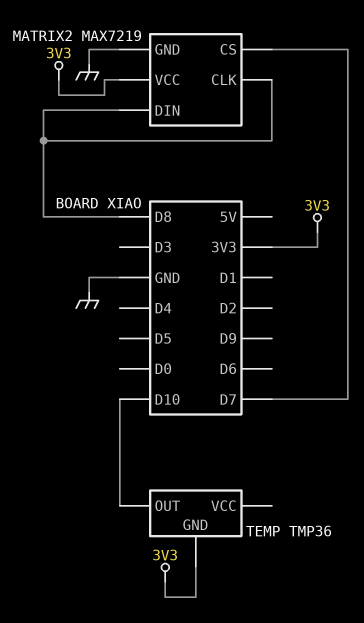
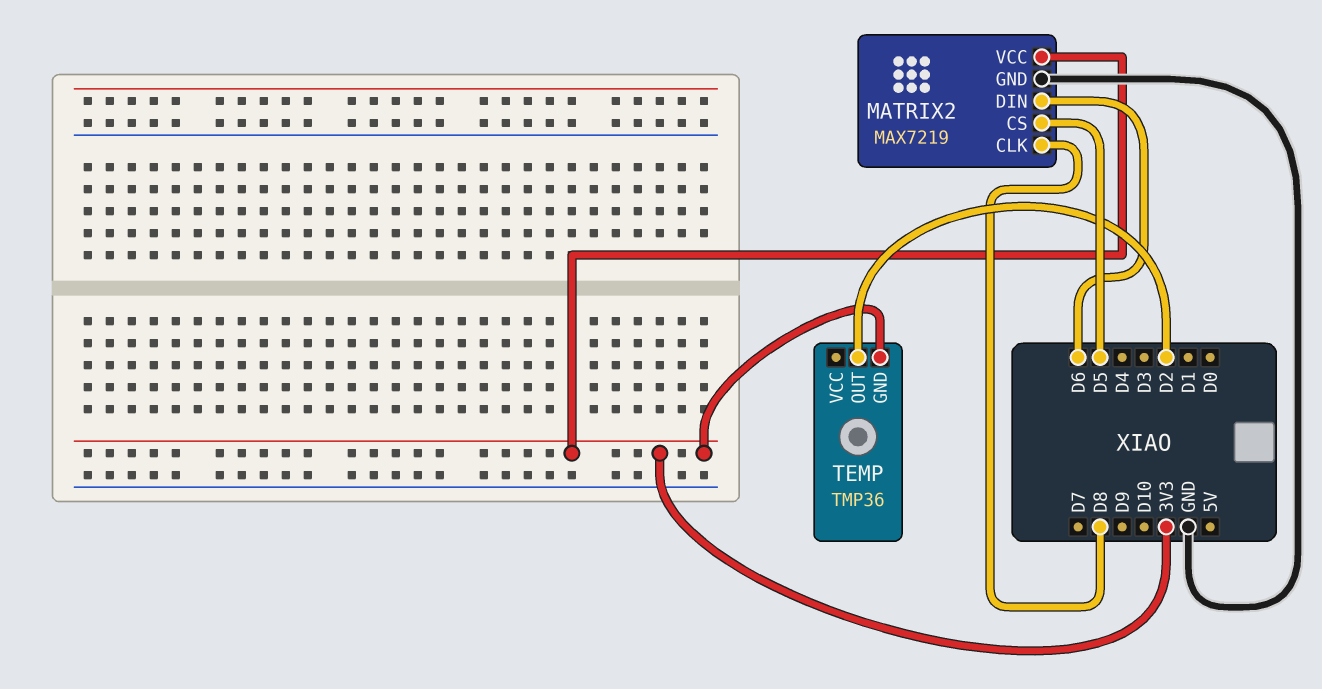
MATRIX2 pin CS: D7 -> D5
MATRIX2 pin DIN: D8 -> D6
TEMP pin OUT: D10 -> D2

